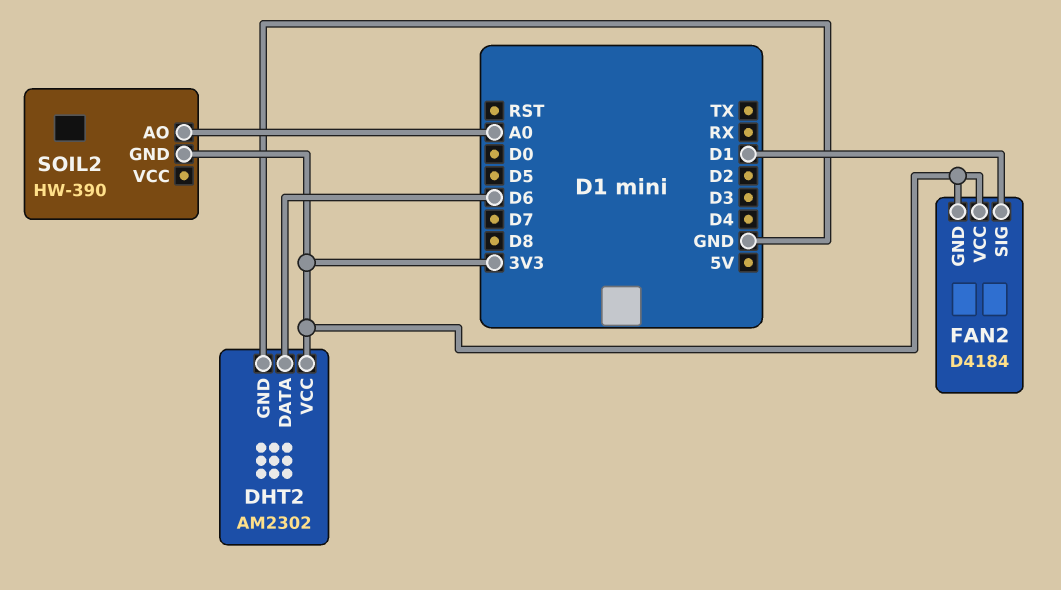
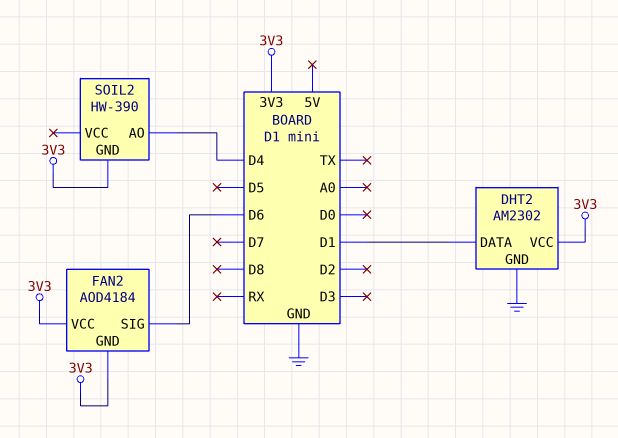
DHT2 pin DATA: D6 -> D1
FAN2: D4184 -> AOD4184
FAN2 pin SIG: D1 -> D6
SOIL2 pin AO: A0 -> D4

